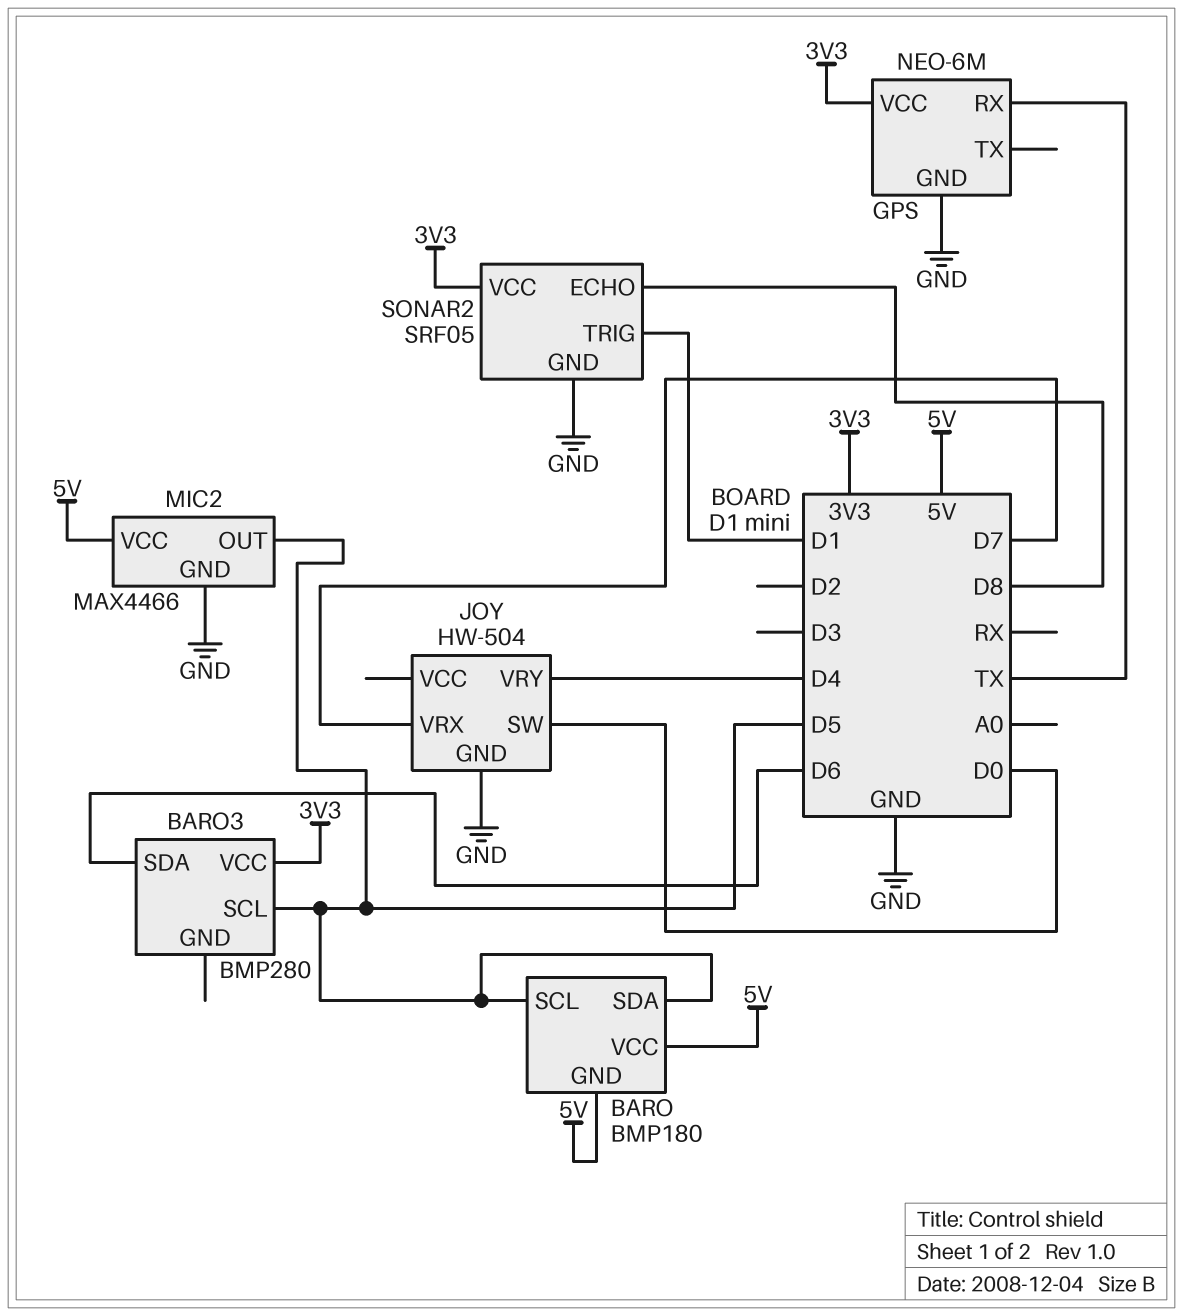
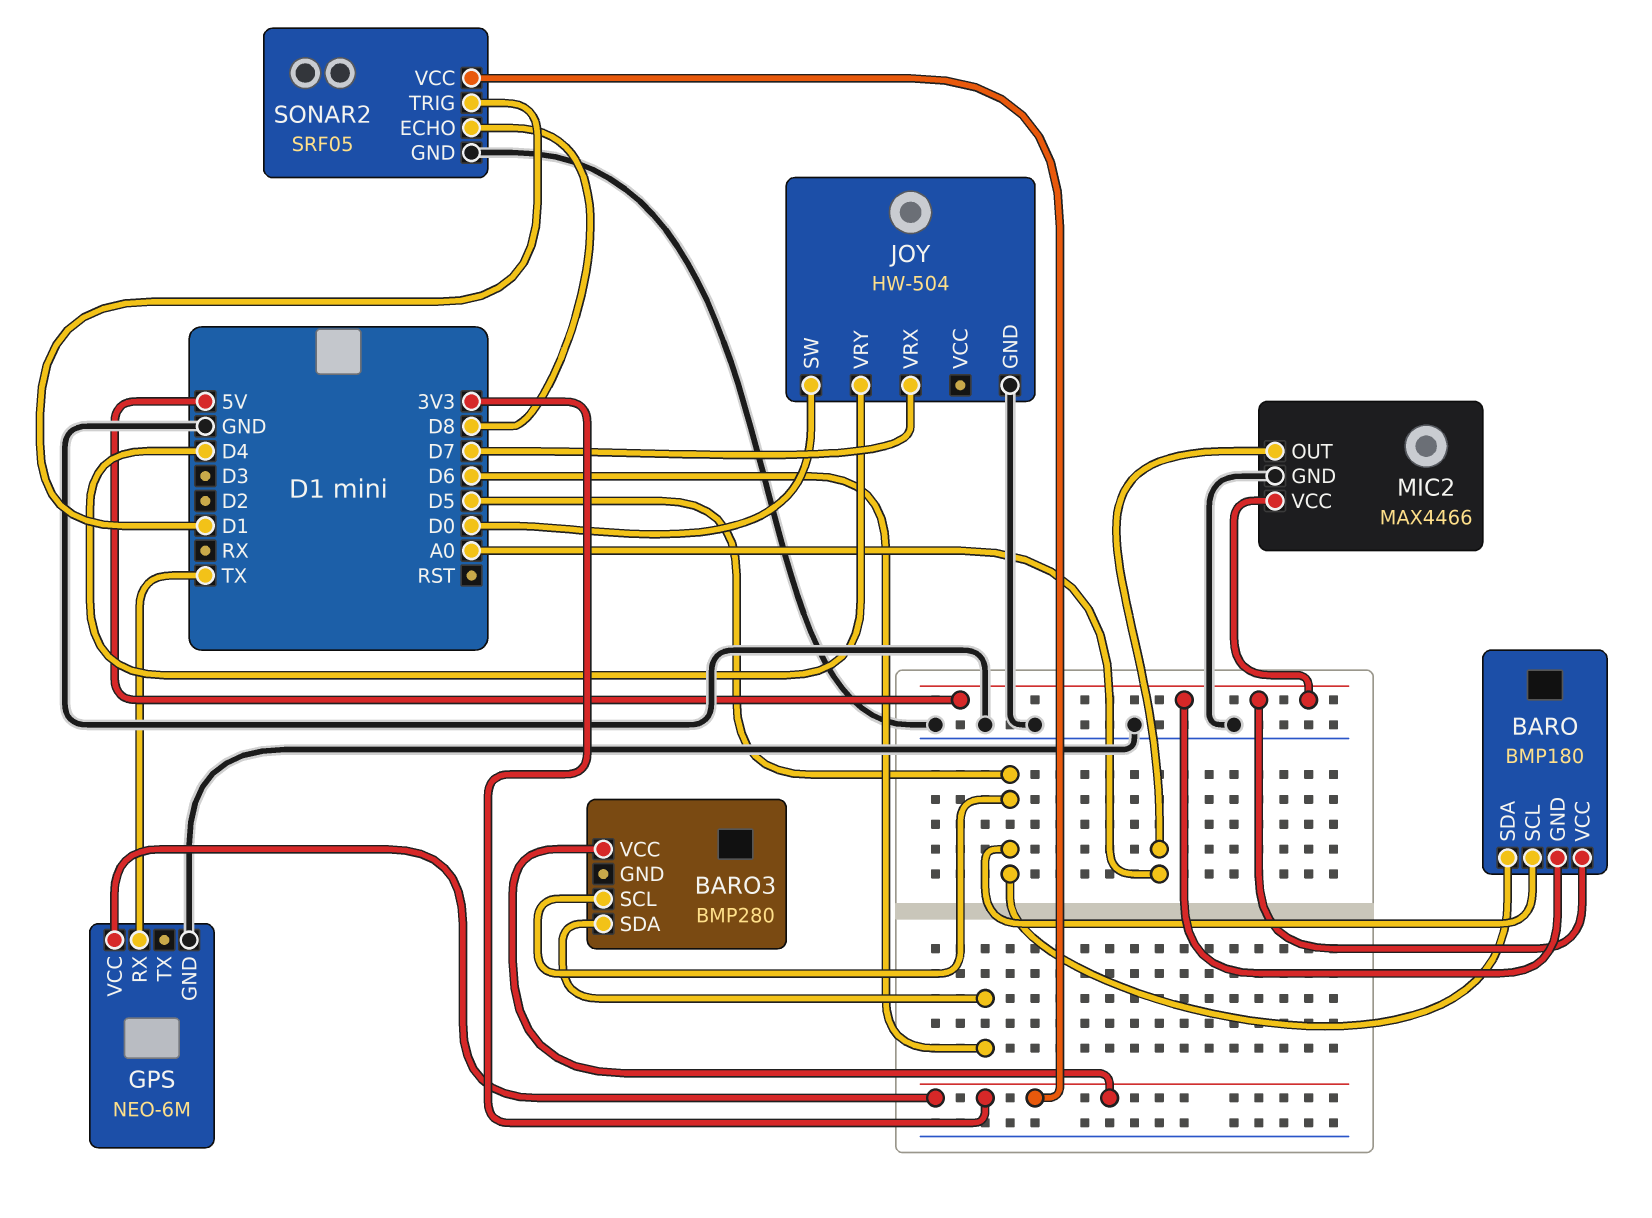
MIC2 pin OUT: D5 -> A0

